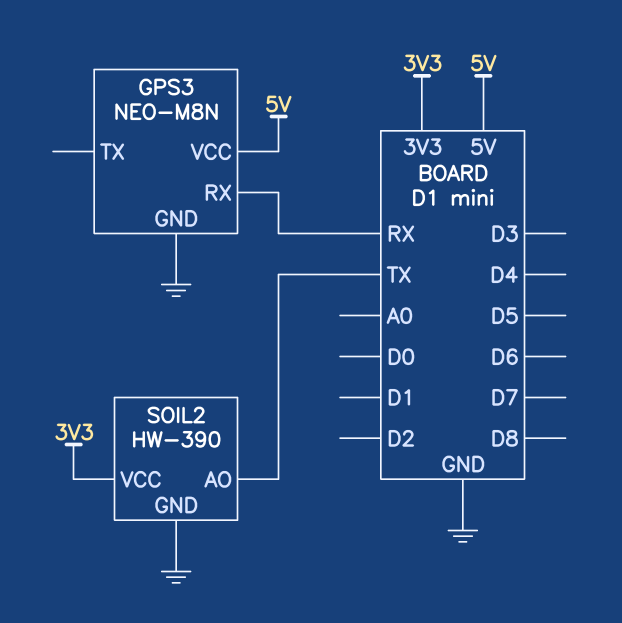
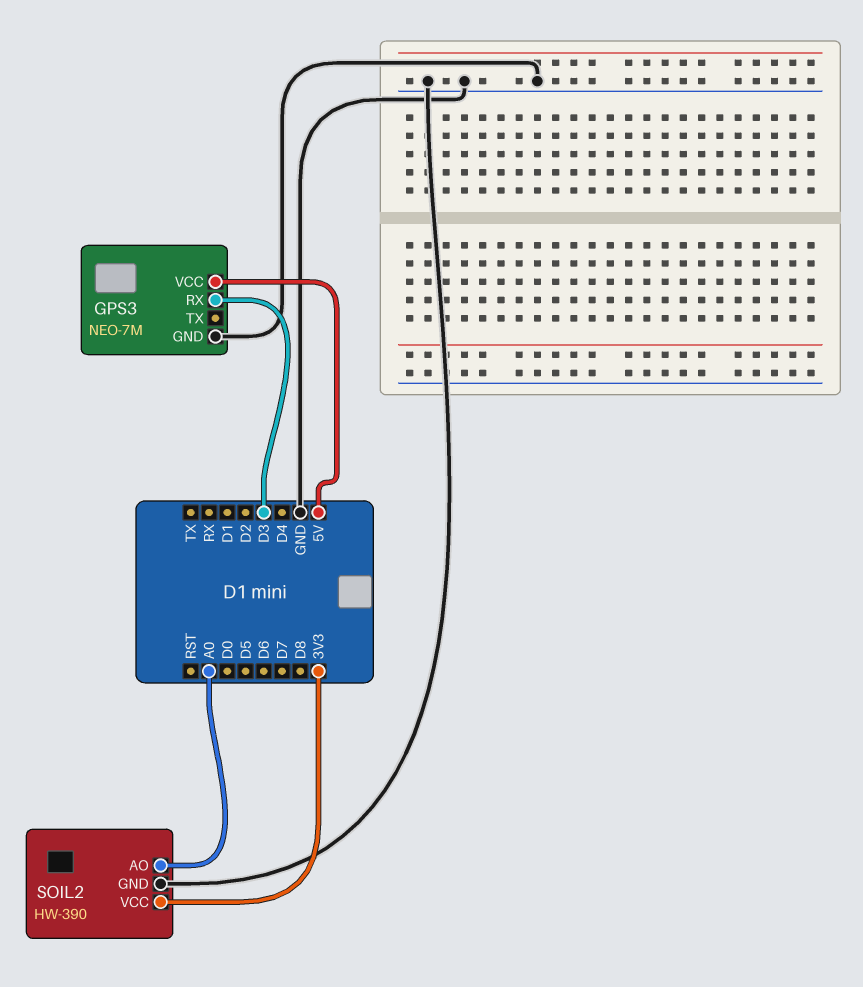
GPS3: NEO-M8N -> NEO-7M
GPS3 pin RX: RX -> D3
SOIL2 pin AO: TX -> A0

